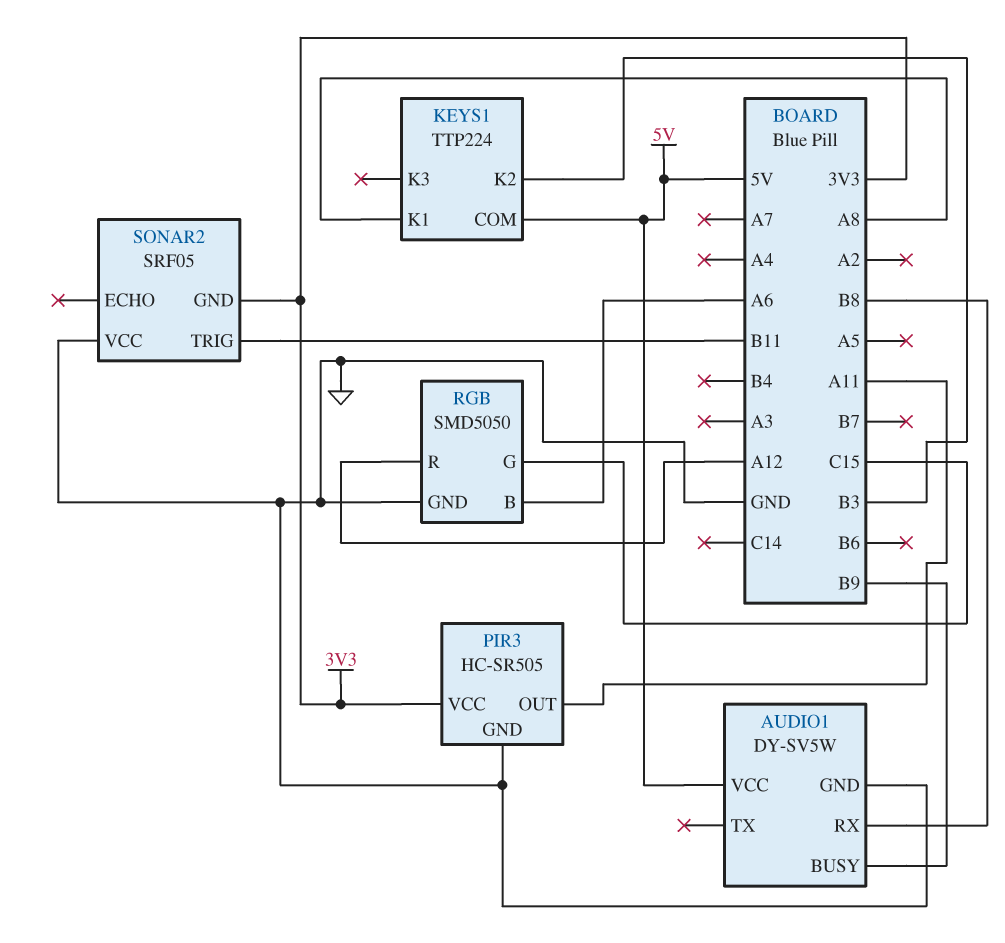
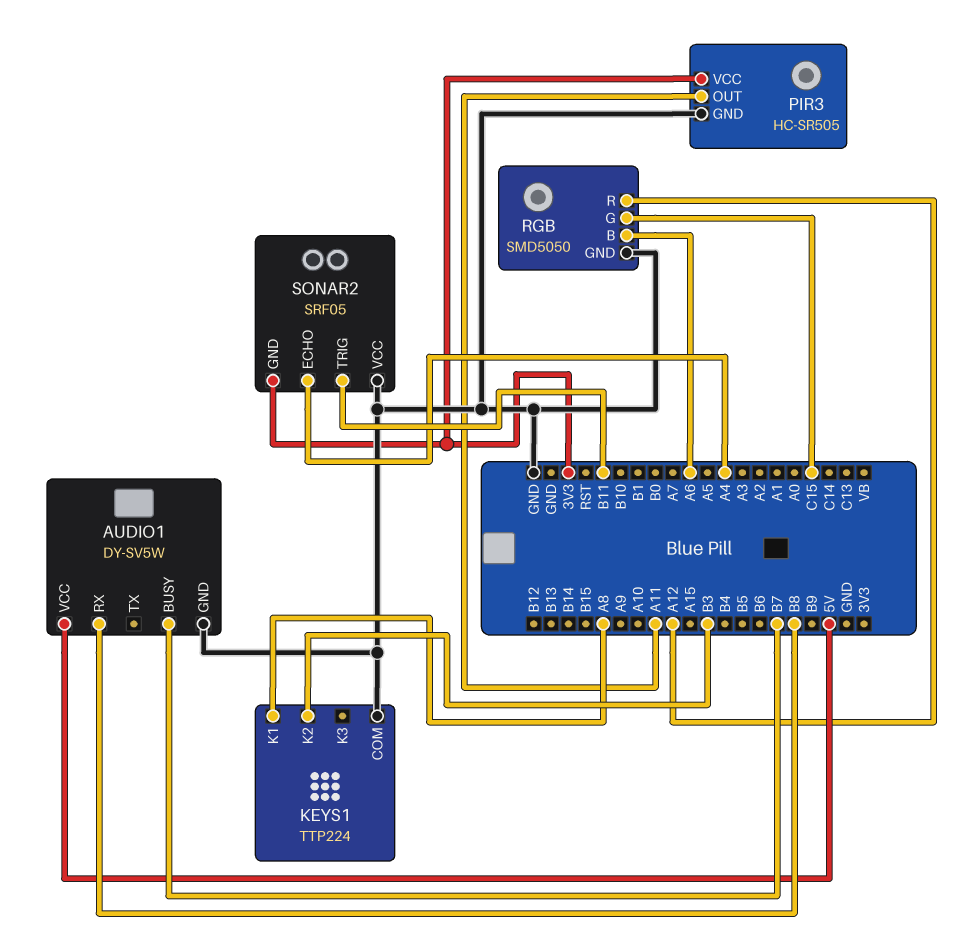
AUDIO1 pin BUSY: B9 -> B7
KEYS1 pin COM: 5V -> GND
SONAR2 pin ECHO: none -> A4

